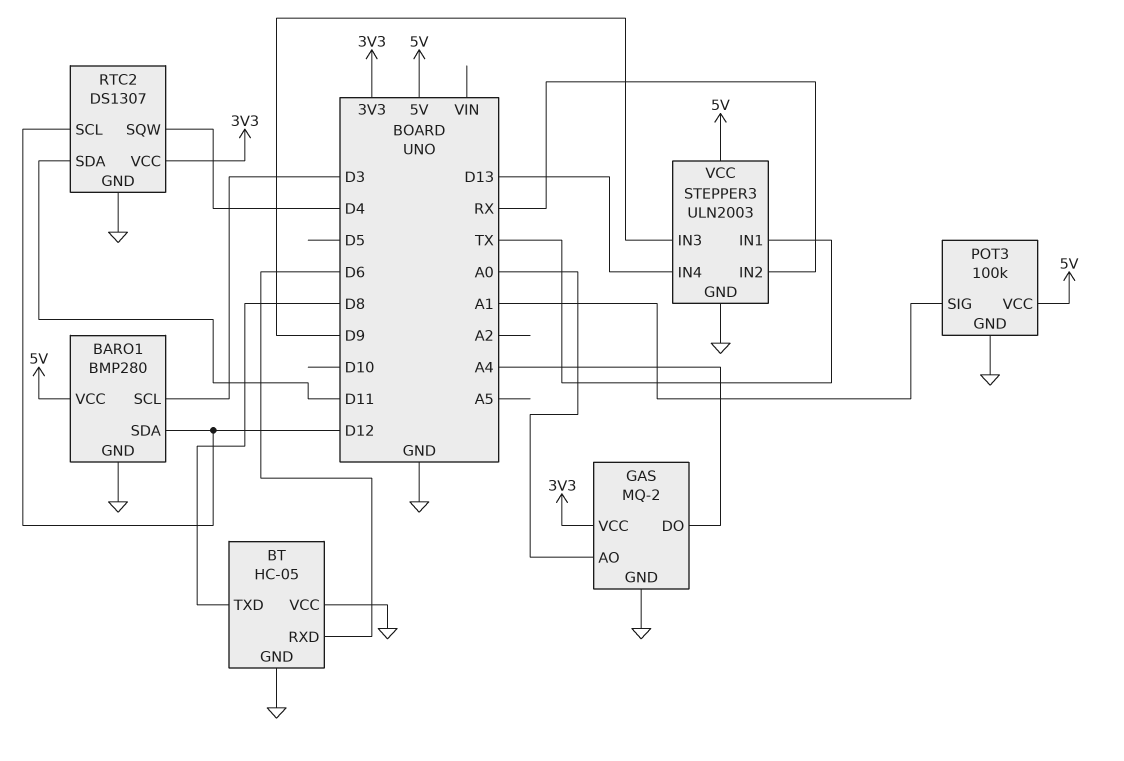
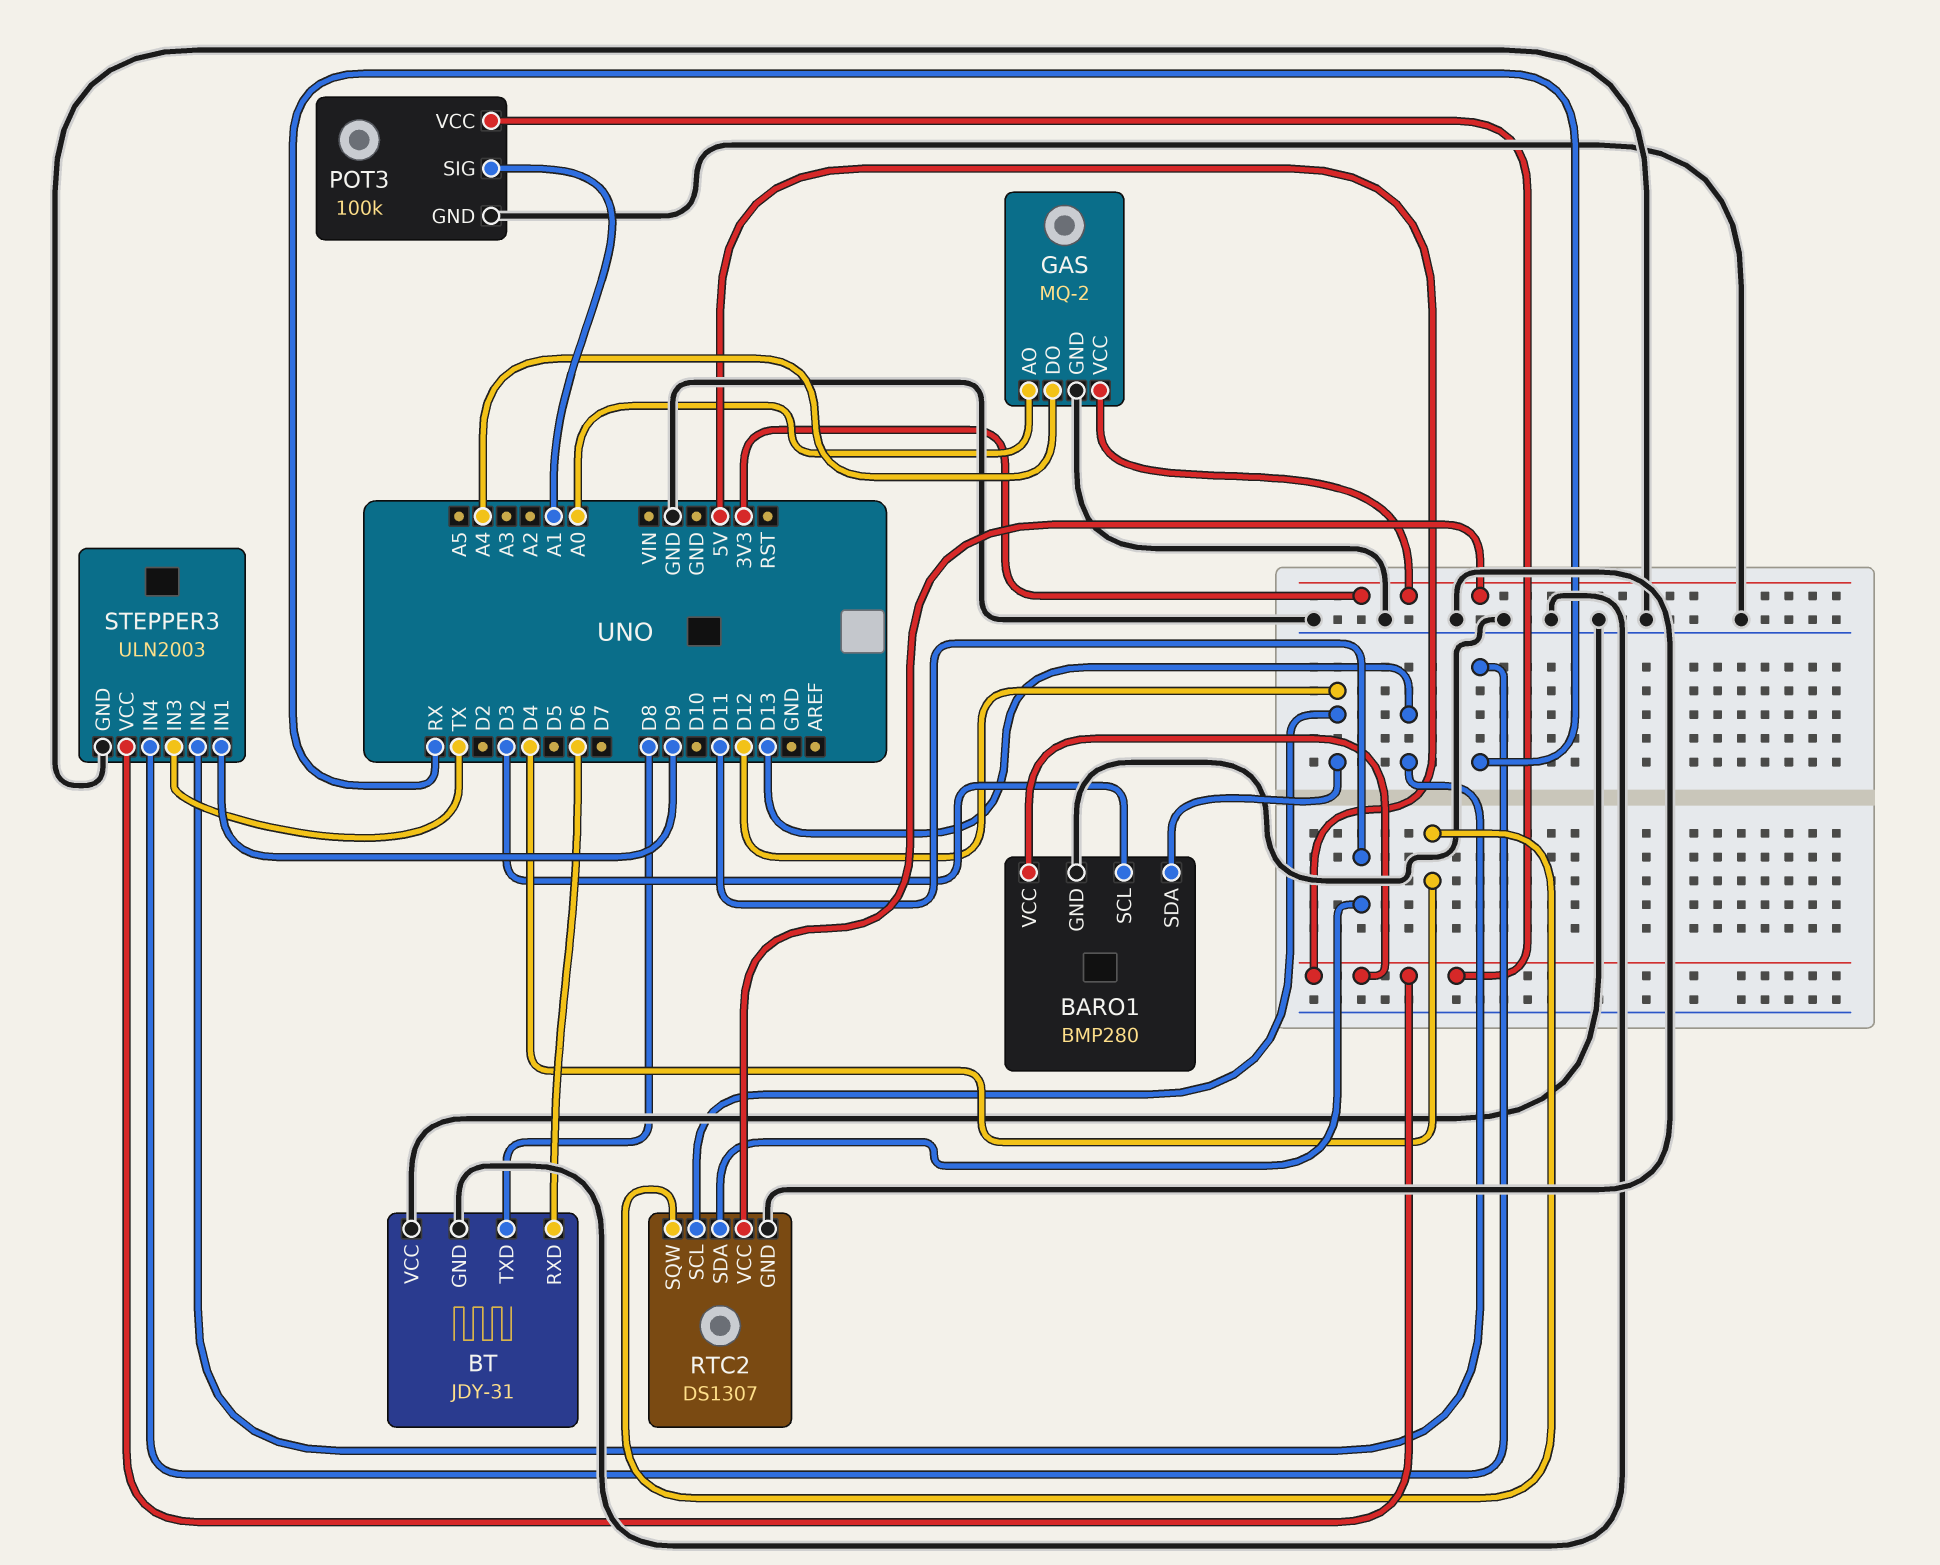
BT: HC-05 -> JDY-31
STEPPER3 pin IN1: TX -> D9
STEPPER3 pin IN2: RX -> D13
STEPPER3 pin IN3: D9 -> TX
STEPPER3 pin IN4: D13 -> RX

